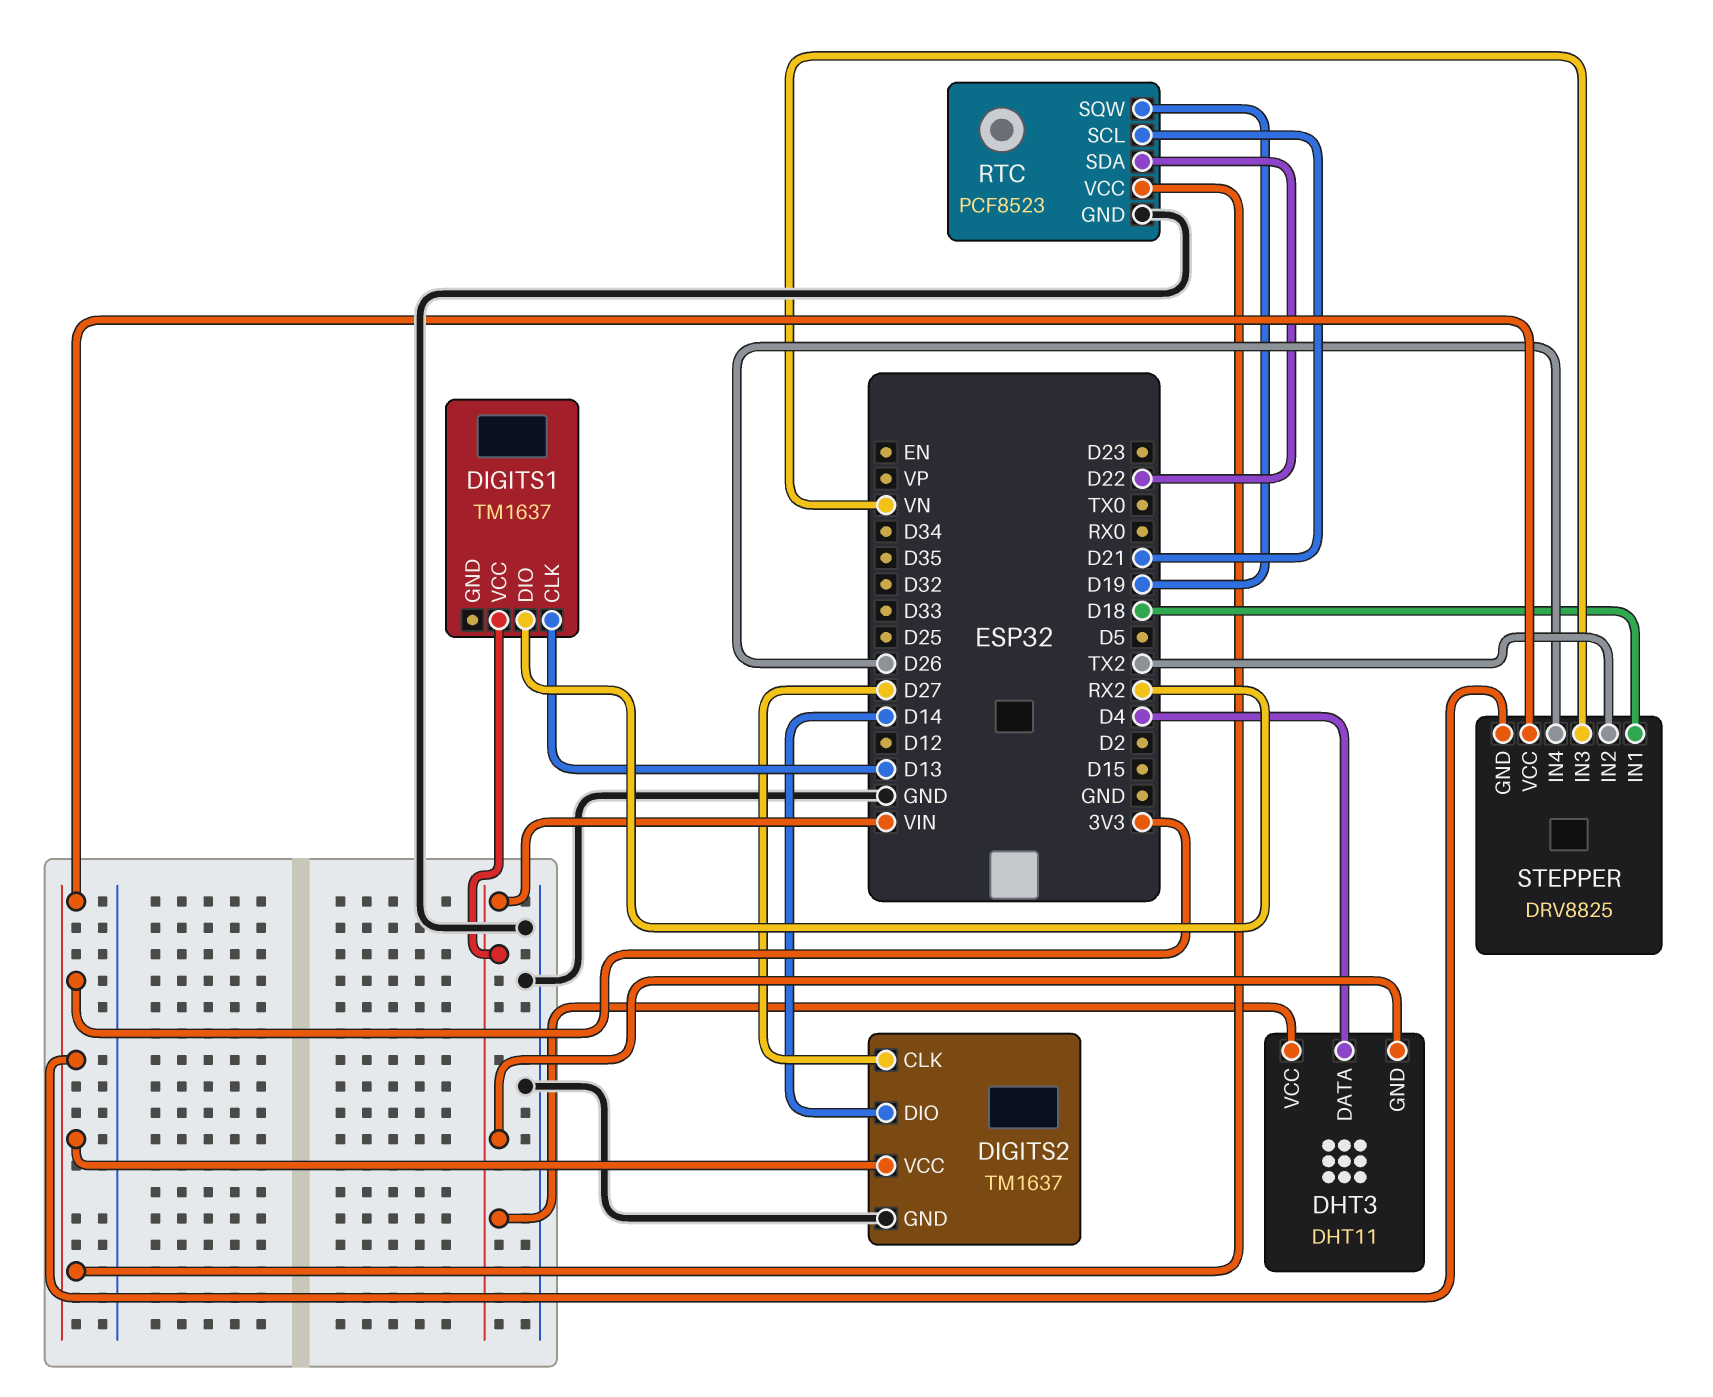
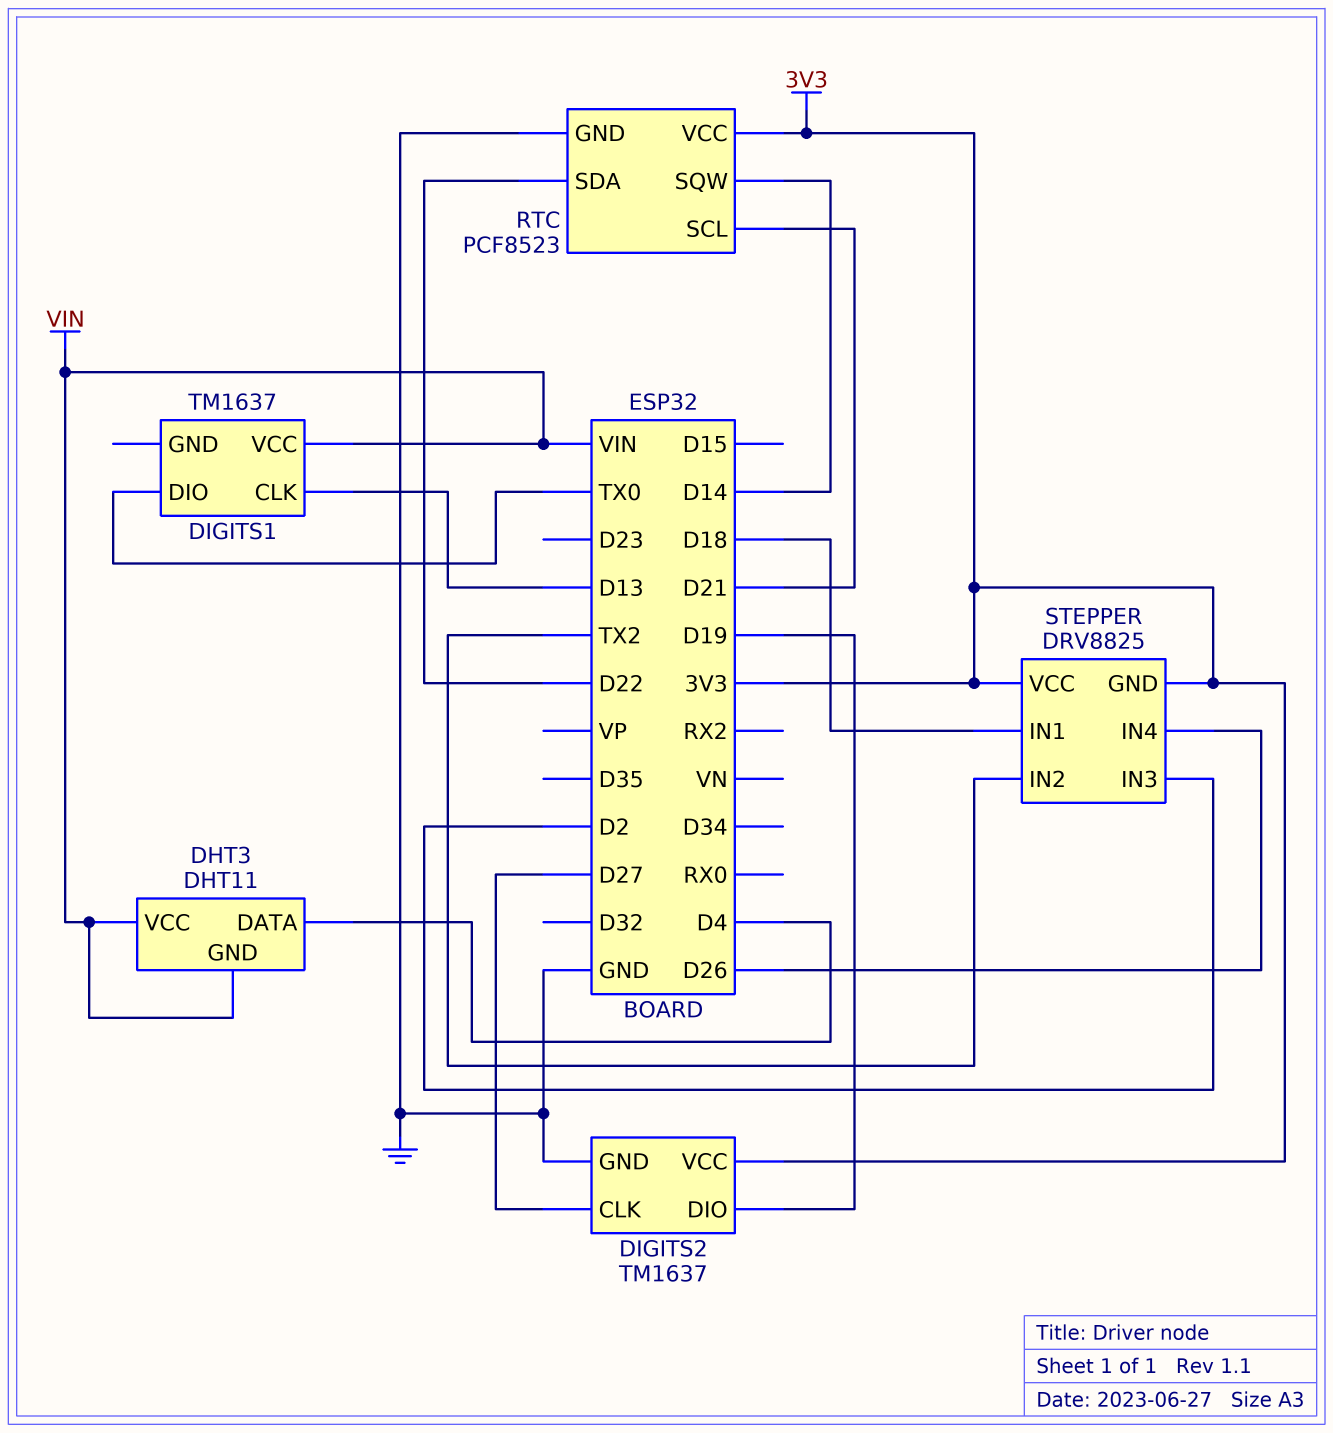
DIGITS1 pin DIO: RX2 -> TX0
DIGITS2 pin DIO: D14 -> D19
RTC pin SQW: D19 -> D14
STEPPER pin IN3: VN -> D2

